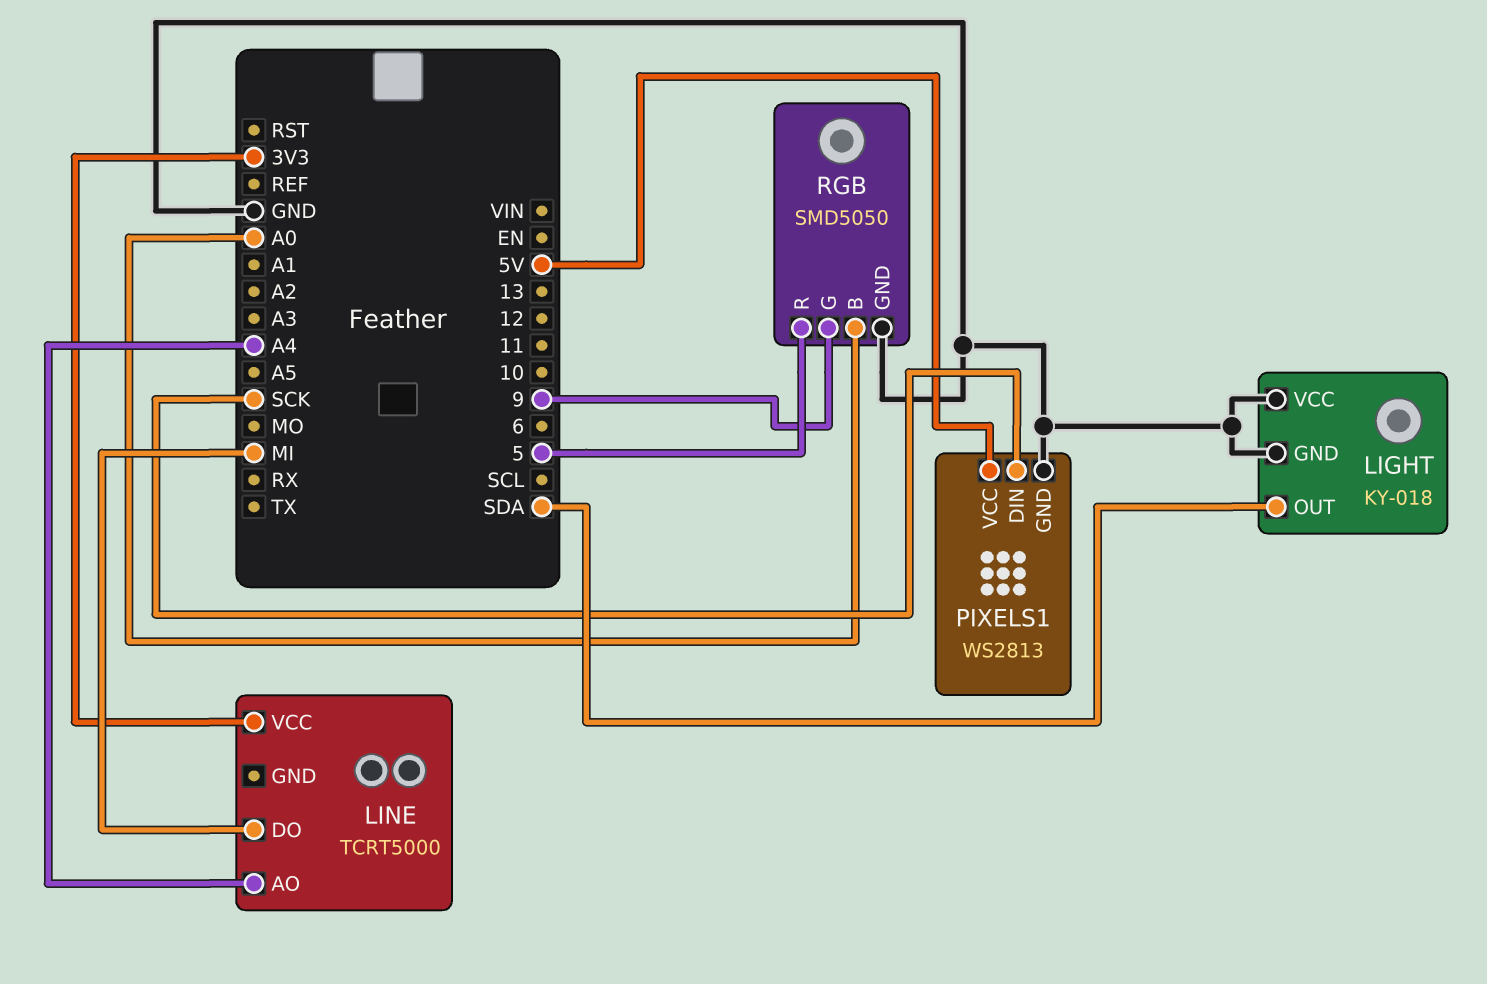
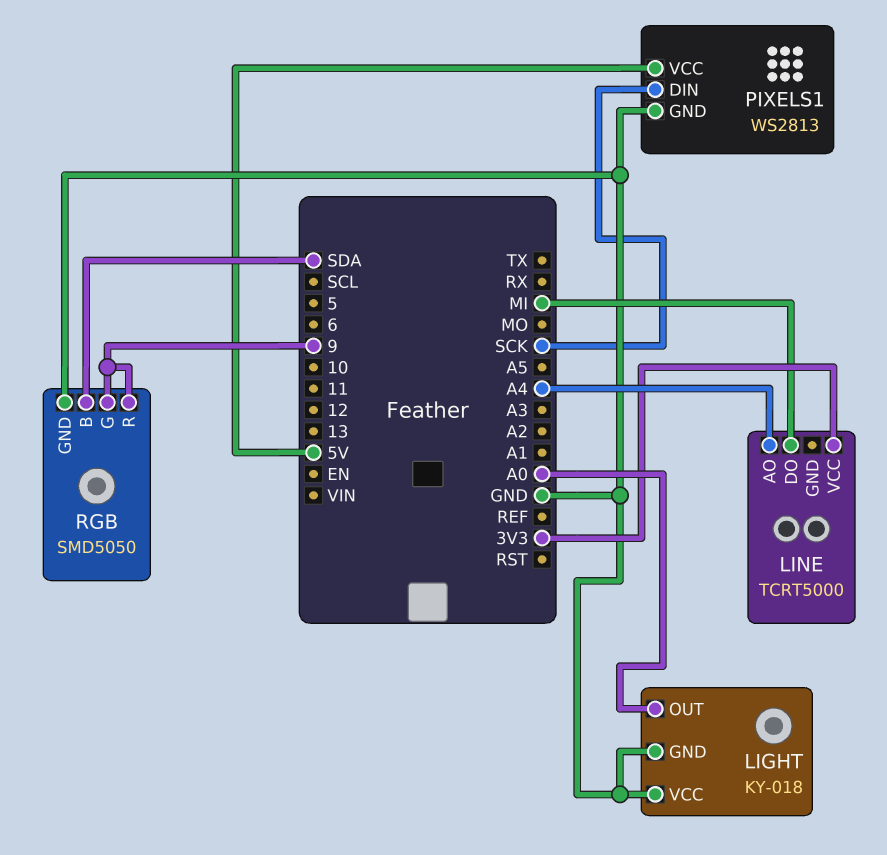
LIGHT pin OUT: SDA -> A0
RGB pin B: A0 -> SDA
RGB pin R: 5 -> 9

